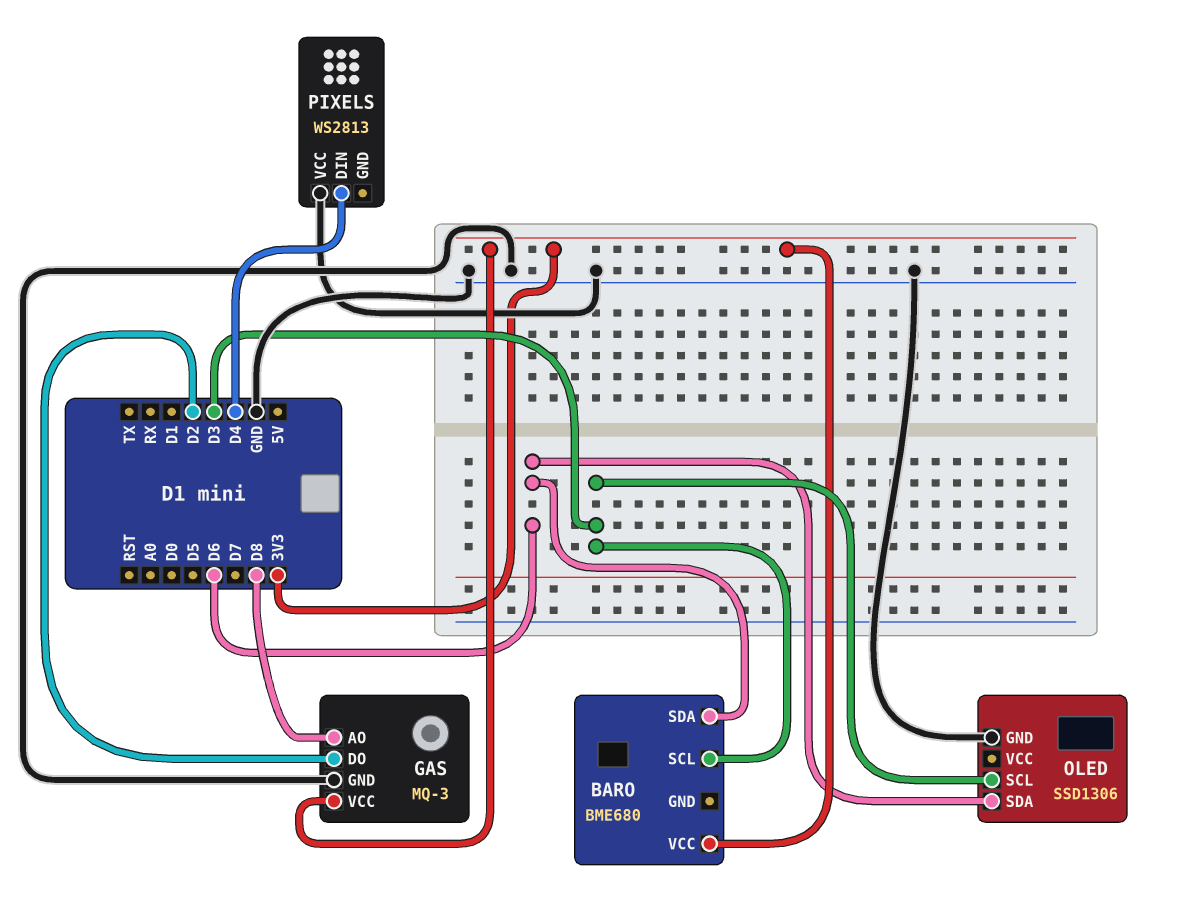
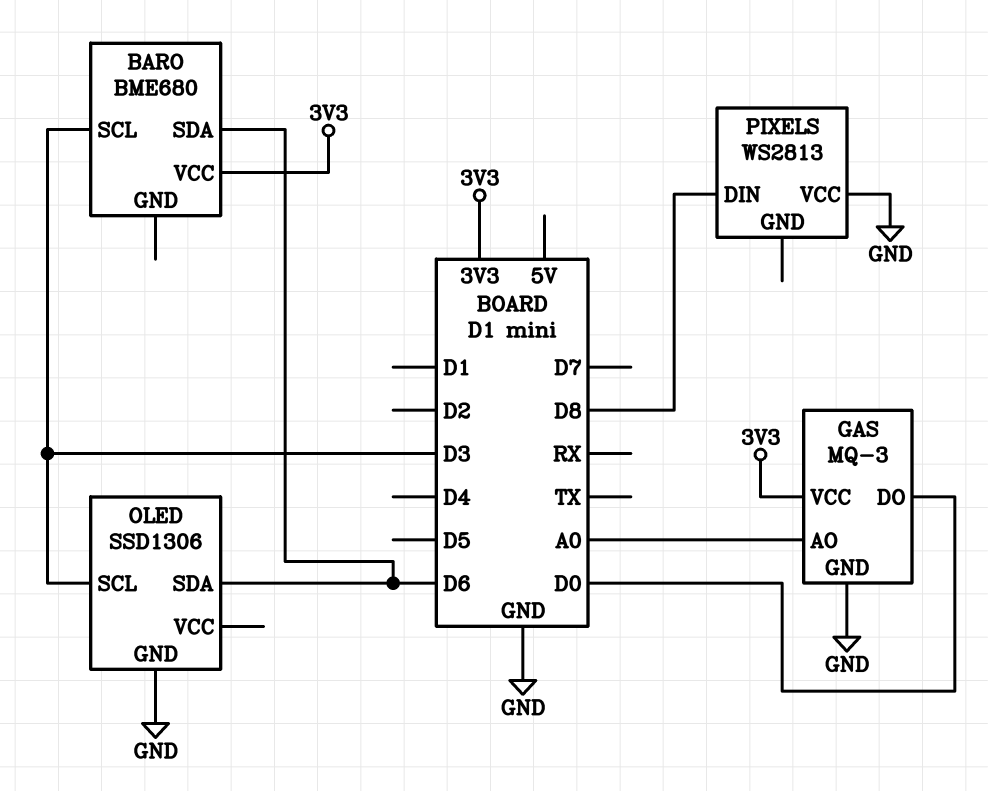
GAS pin AO: D8 -> A0
GAS pin DO: D2 -> D0
PIXELS pin DIN: D4 -> D8

